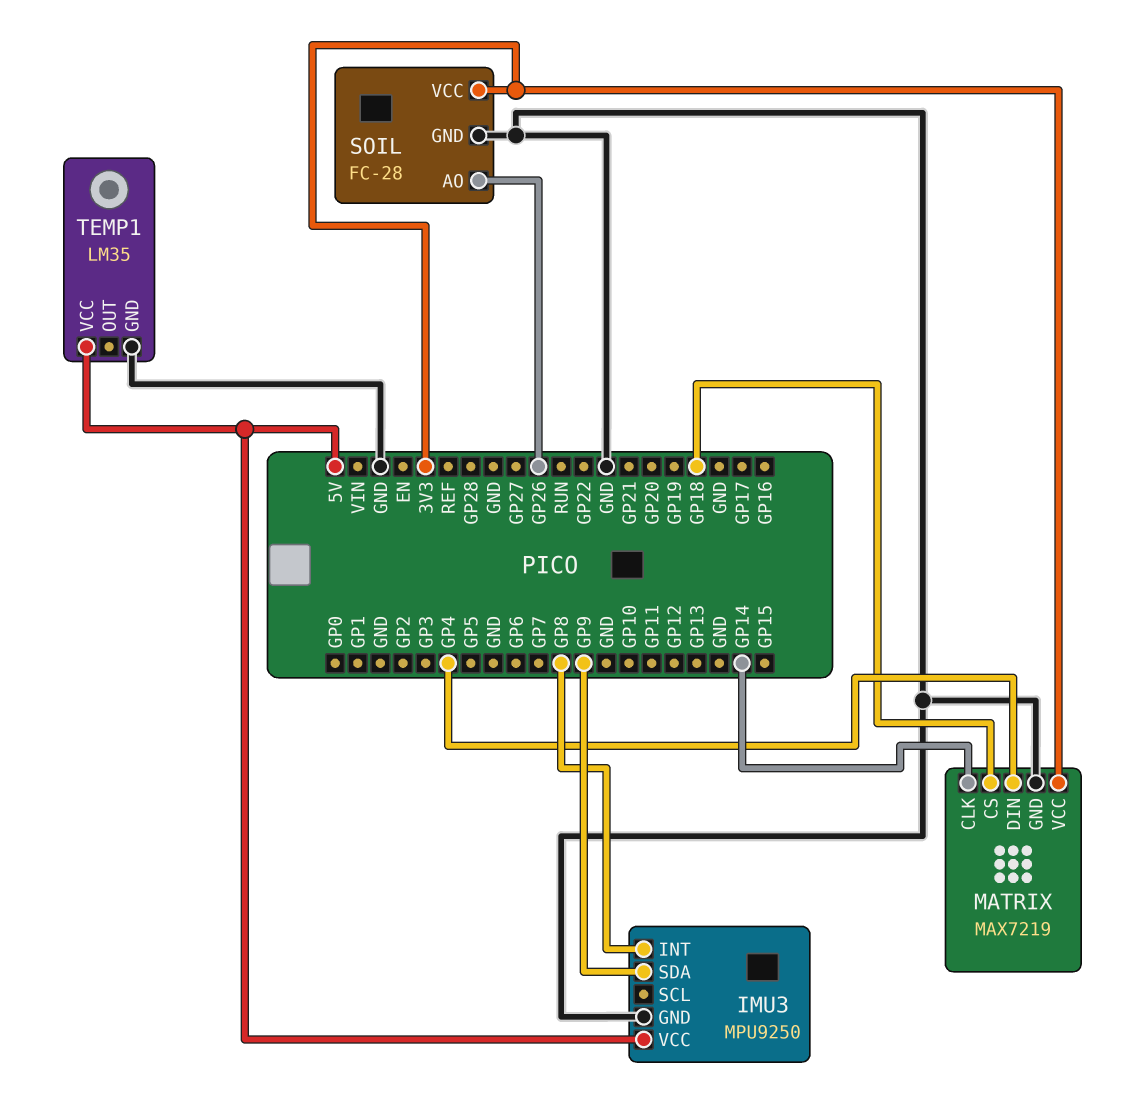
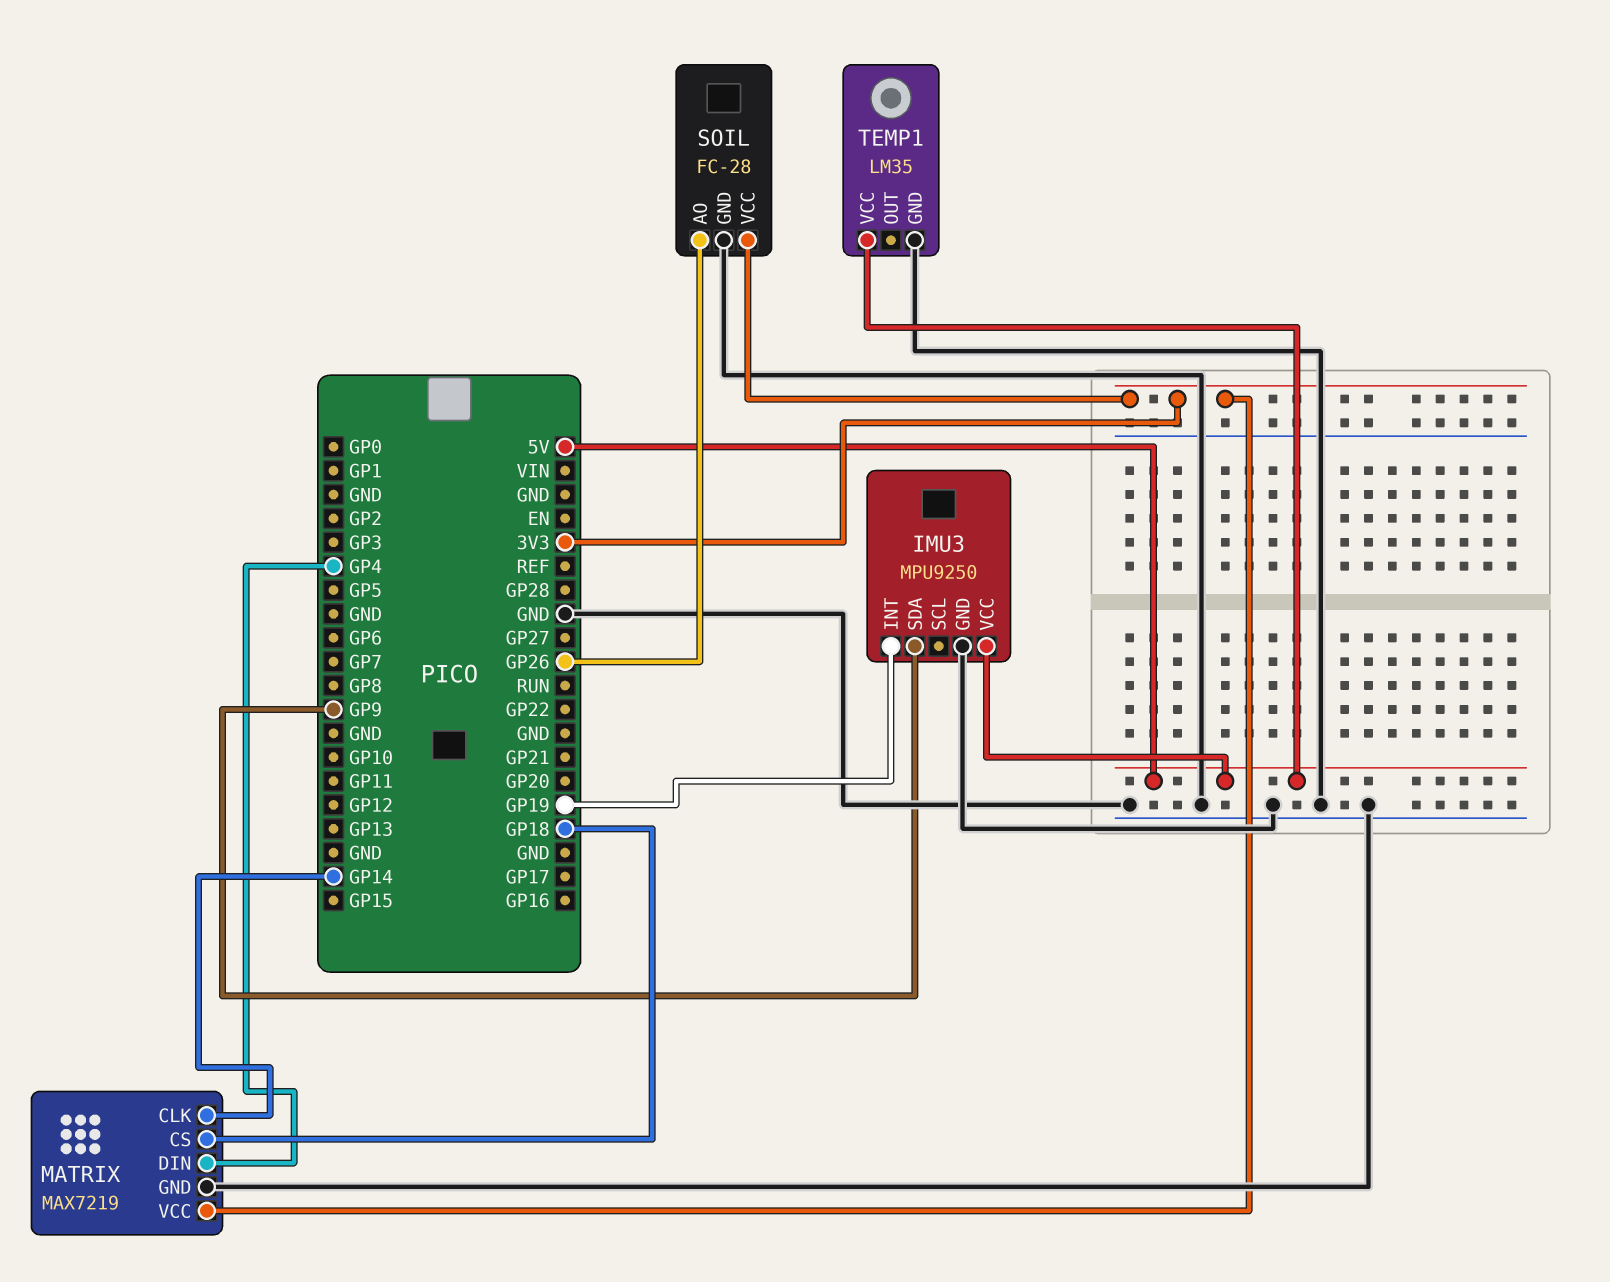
IMU3 pin INT: GP8 -> GP19

